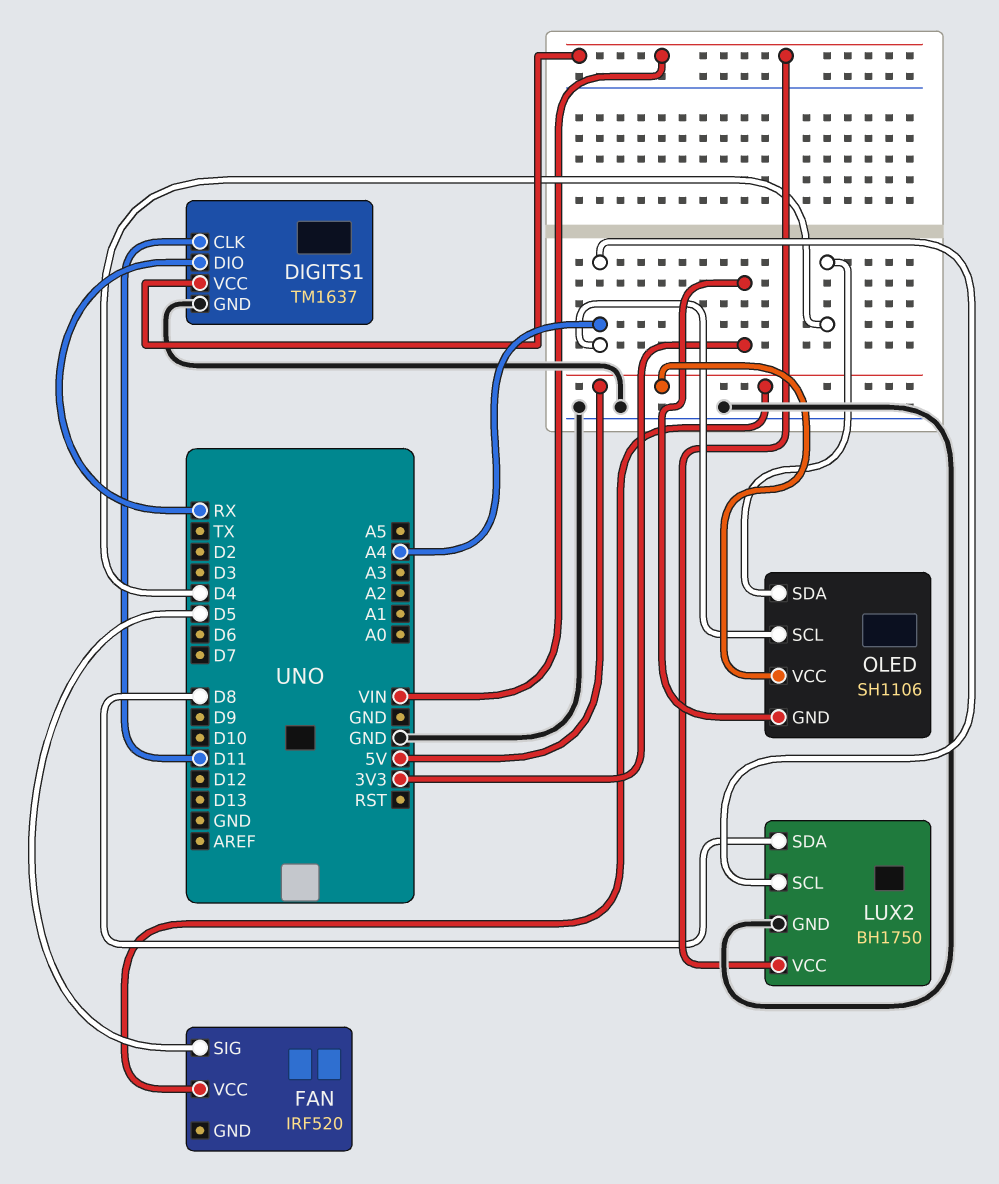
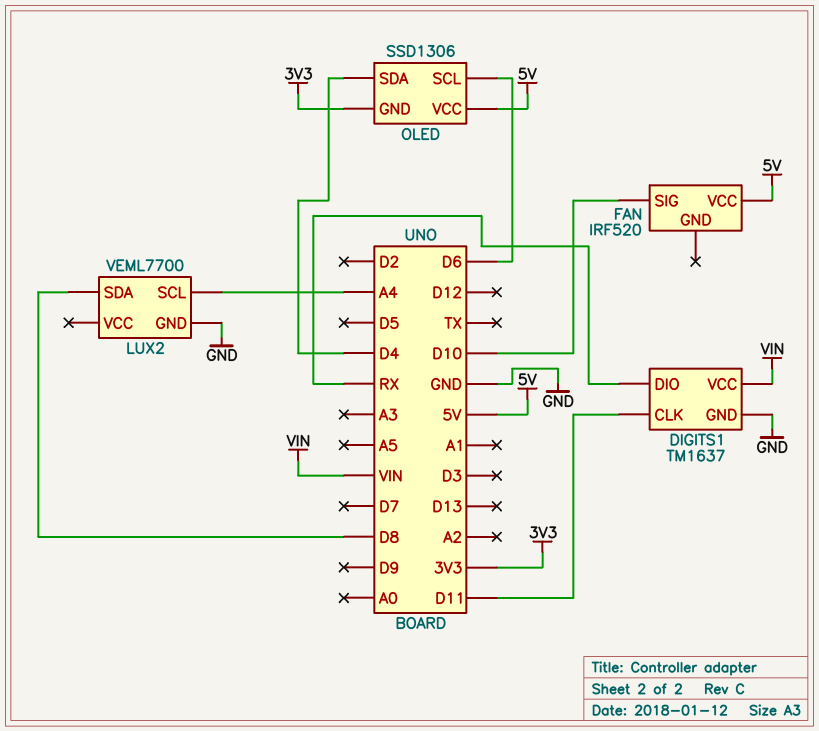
FAN pin SIG: D5 -> D10
LUX2: BH1750 -> VEML7700
LUX2 pin VCC: VIN -> none
OLED: SH1106 -> SSD1306
OLED pin SCL: A4 -> D6

